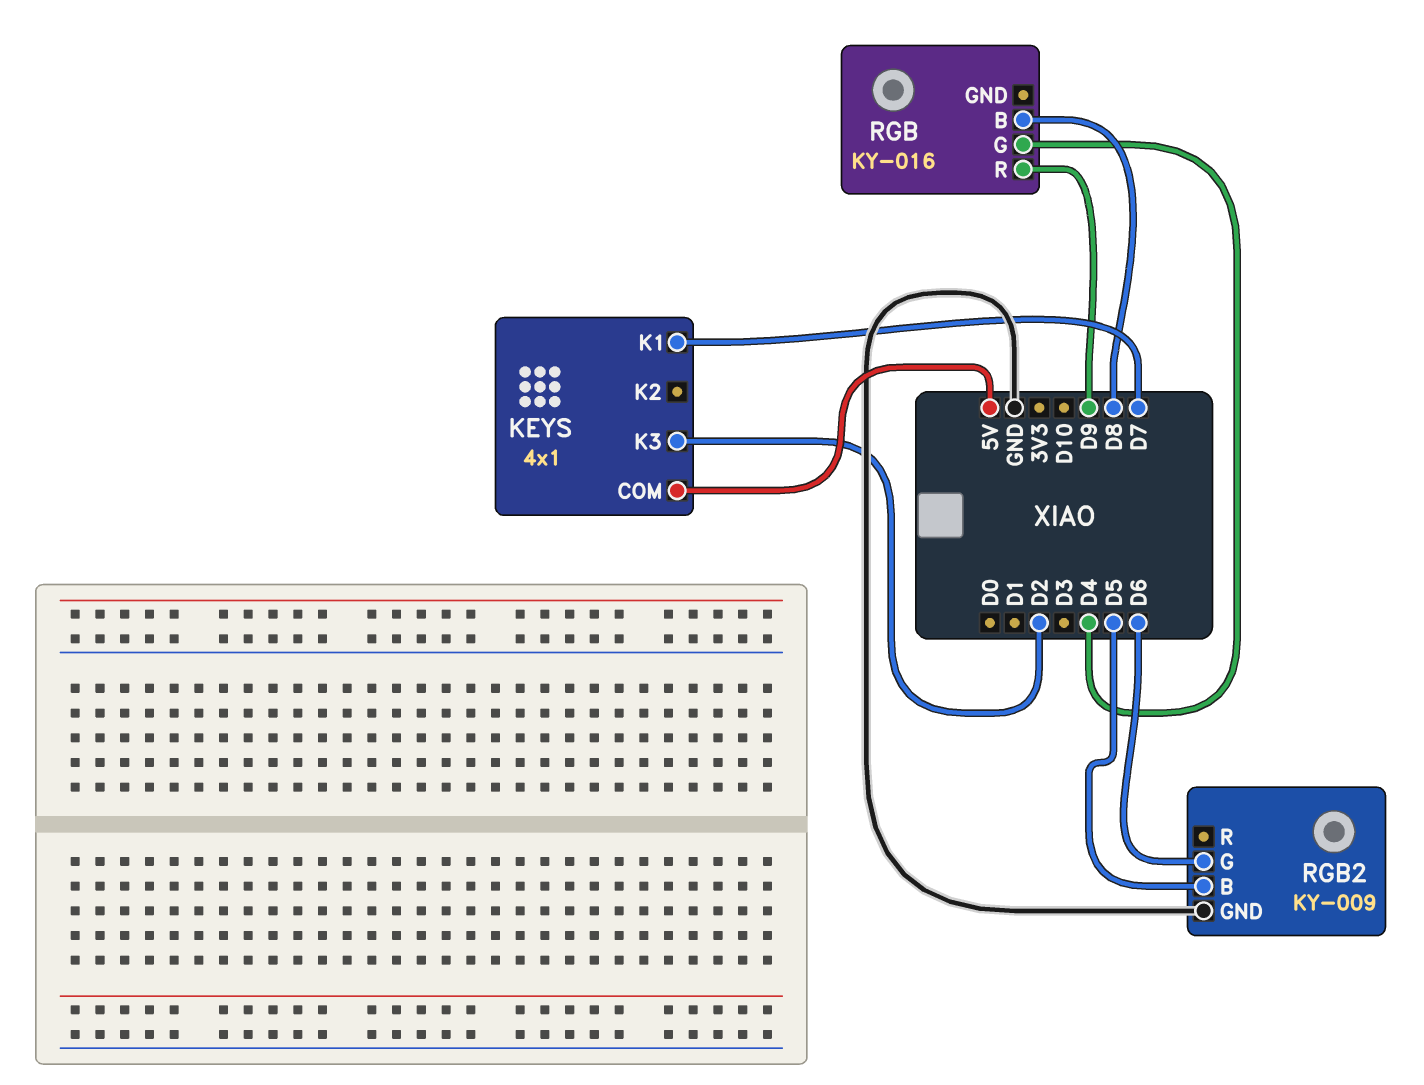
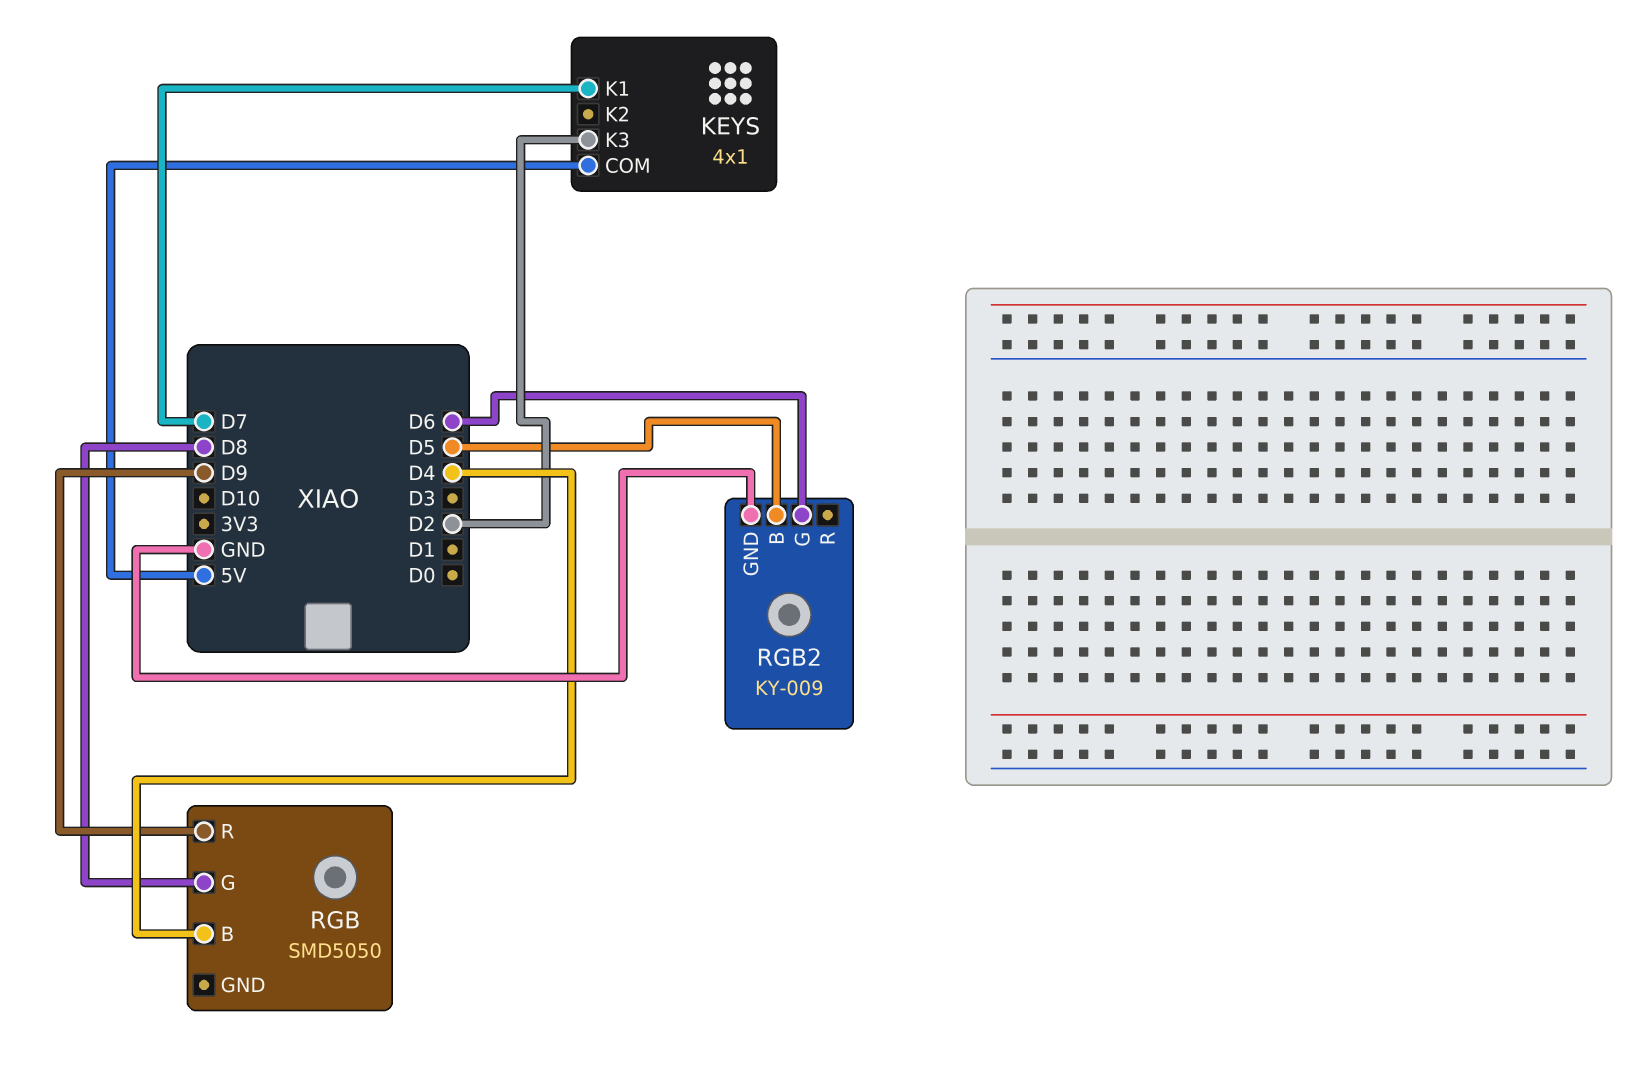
RGB: KY-016 -> SMD5050
RGB pin B: D8 -> D4
RGB pin G: D4 -> D8

